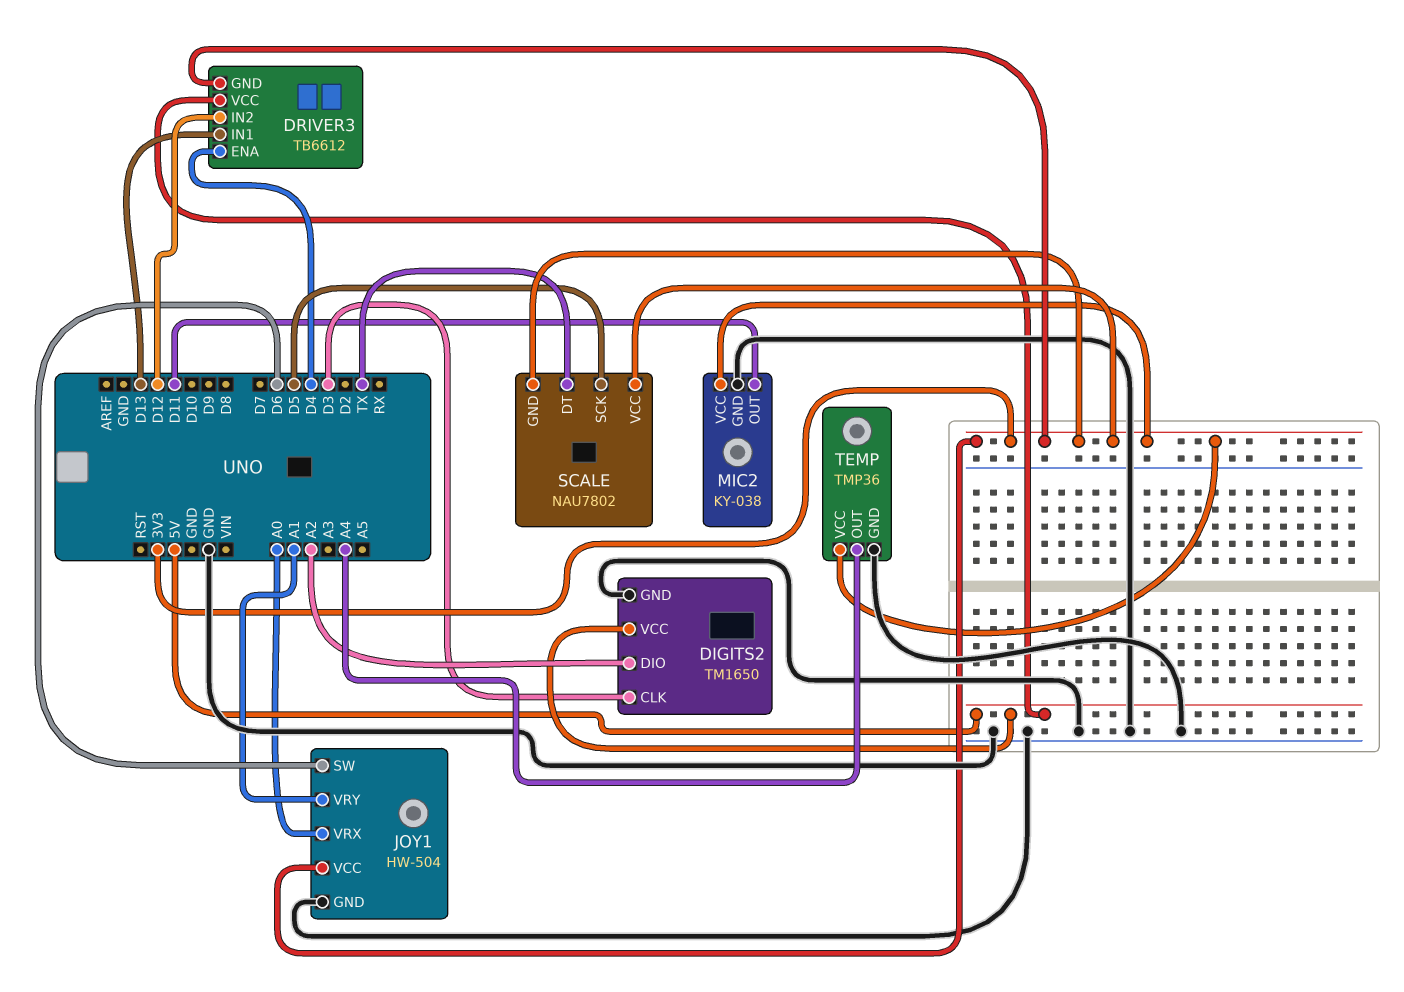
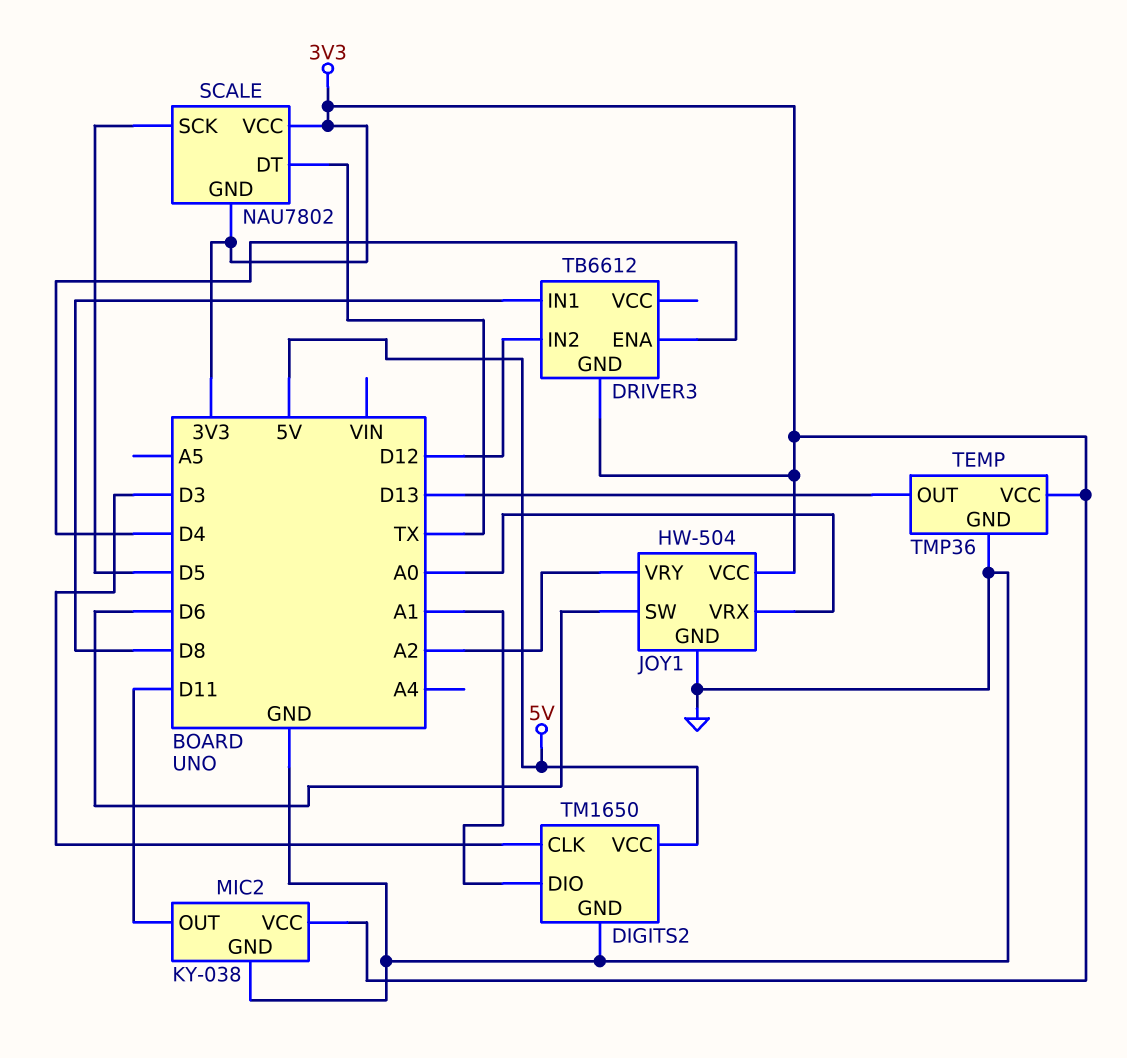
DIGITS2 pin DIO: A2 -> A1
DRIVER3 pin IN1: D13 -> D8
DRIVER3 pin VCC: 5V -> none
JOY1 pin VRY: A1 -> A2
TEMP pin OUT: A4 -> D13

